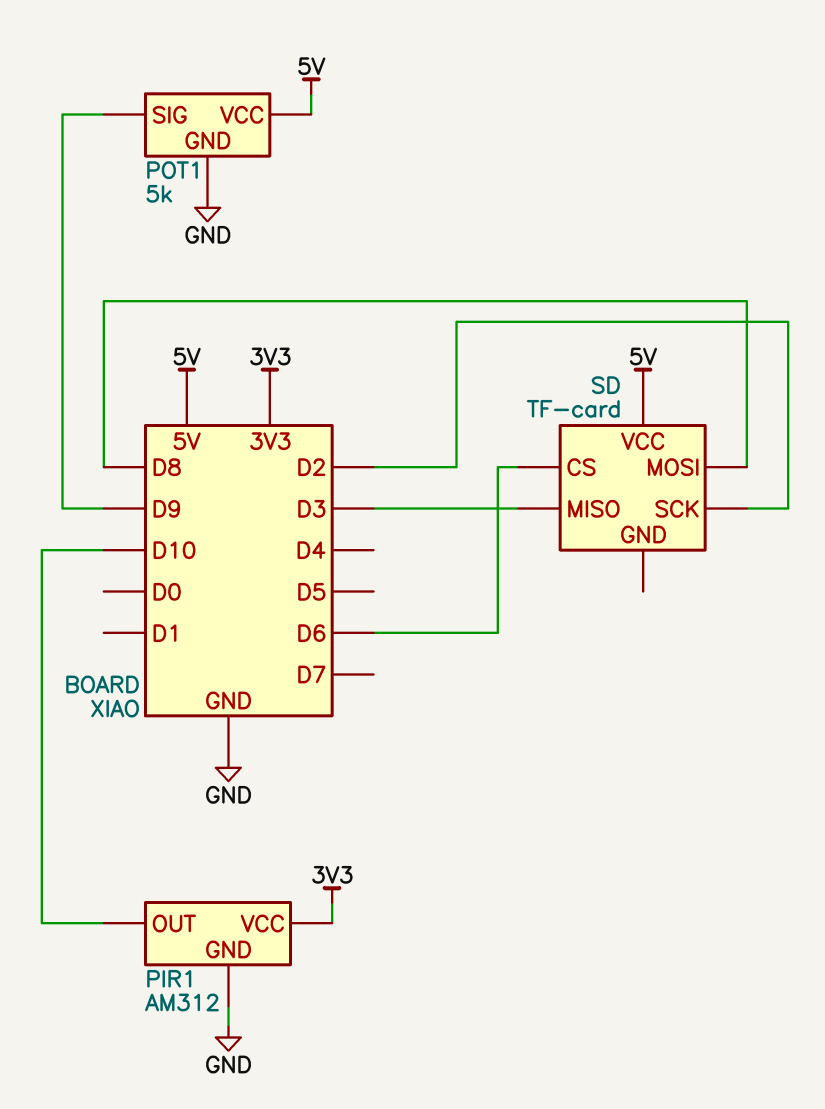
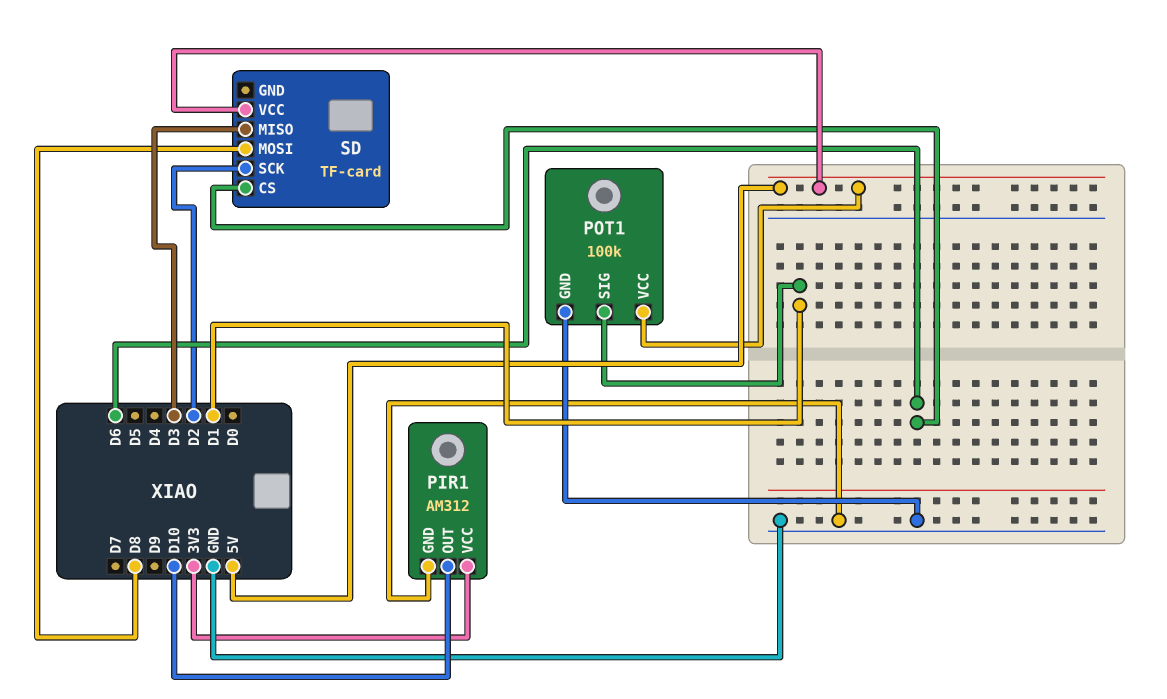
POT1: 5k -> 100k
POT1 pin SIG: D9 -> D1

